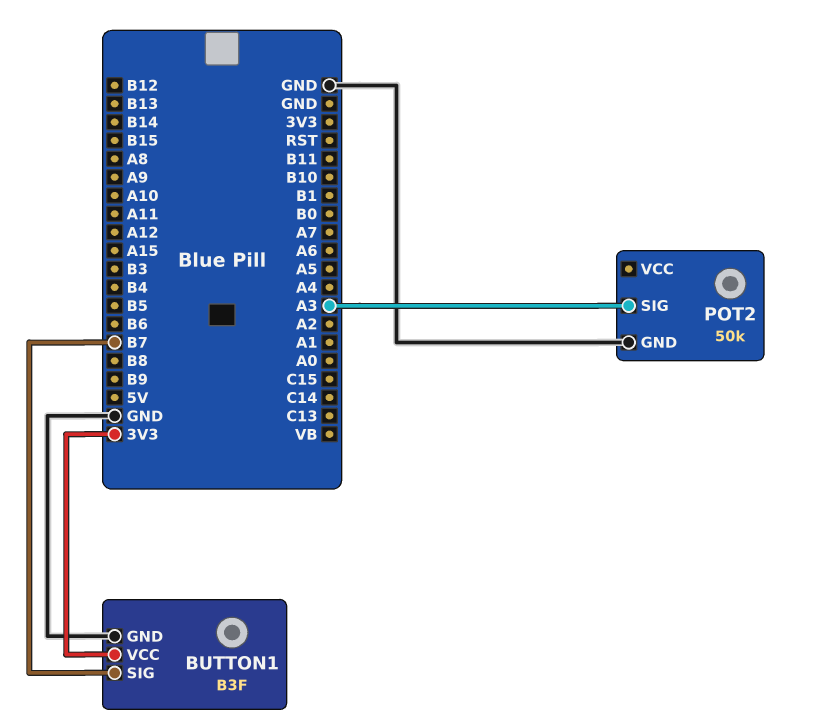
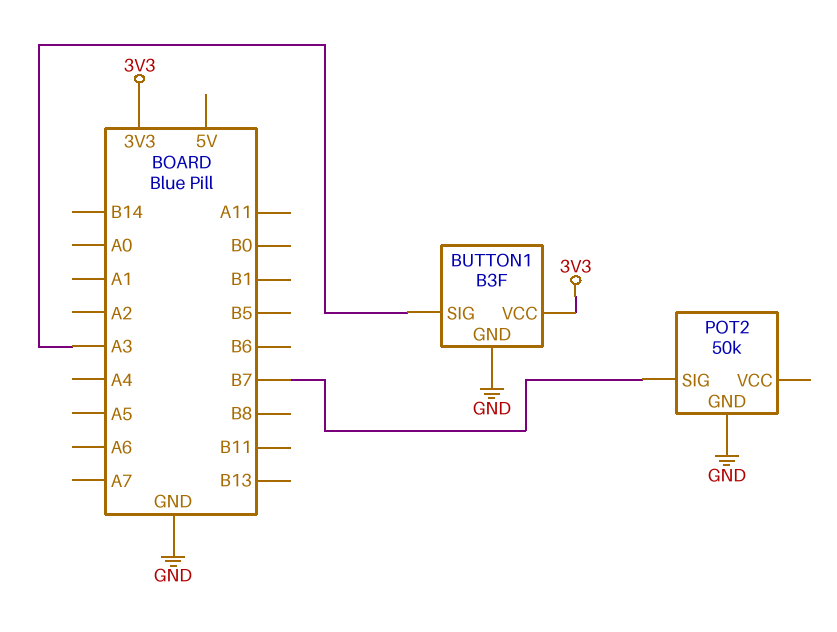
BUTTON1 pin SIG: B7 -> A3
POT2 pin SIG: A3 -> B7

